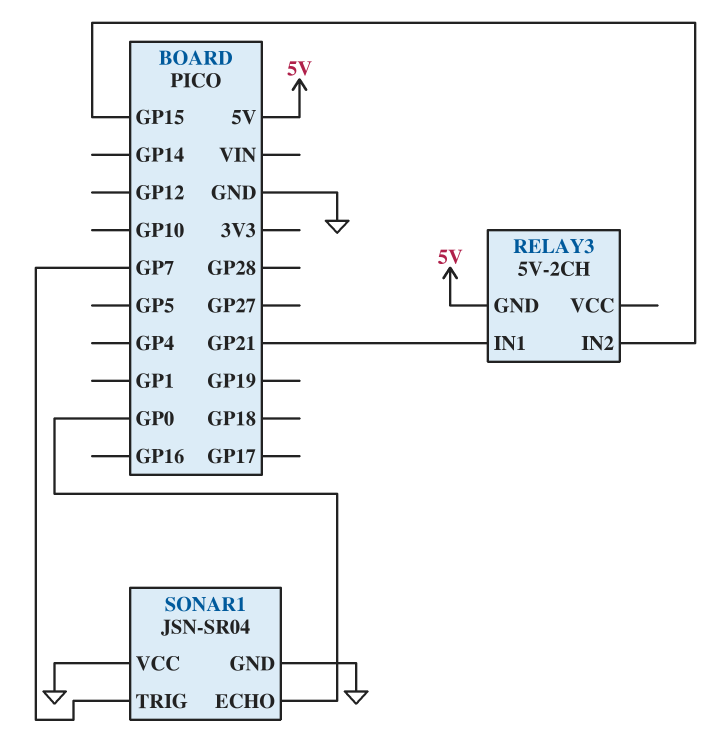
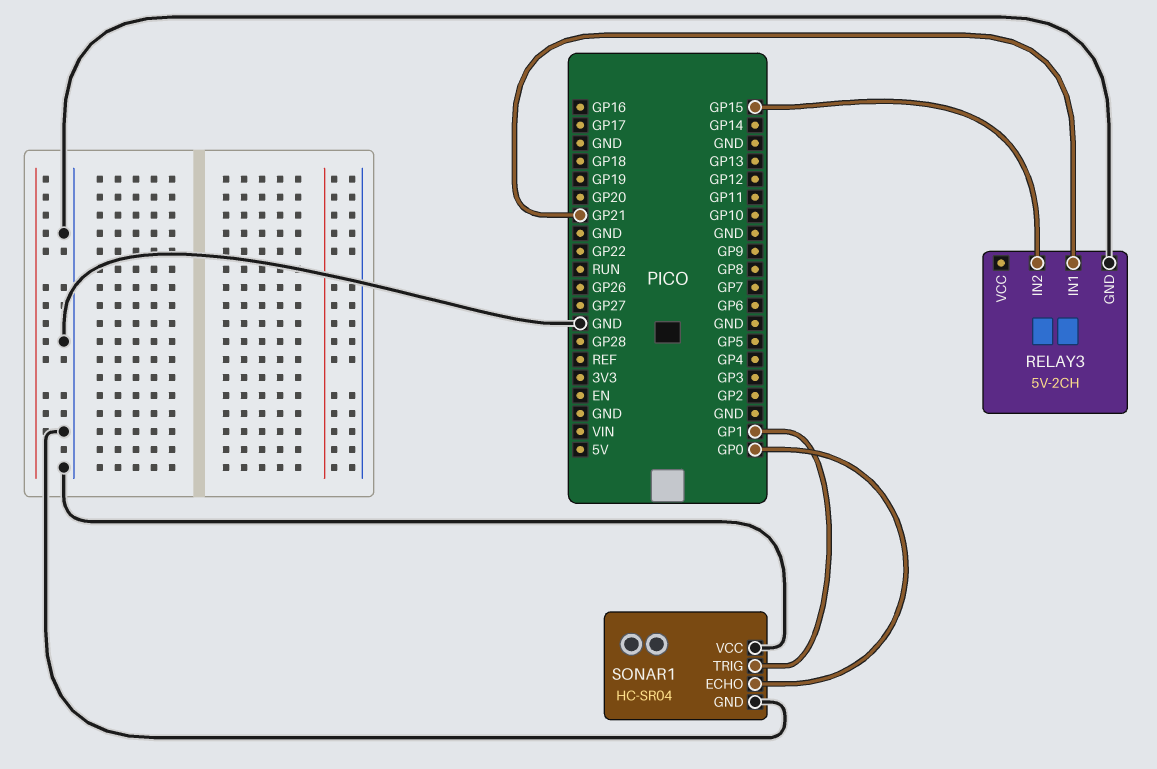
RELAY3 pin GND: 5V -> GND
SONAR1: JSN-SR04 -> HC-SR04
SONAR1 pin TRIG: GP7 -> GP1

